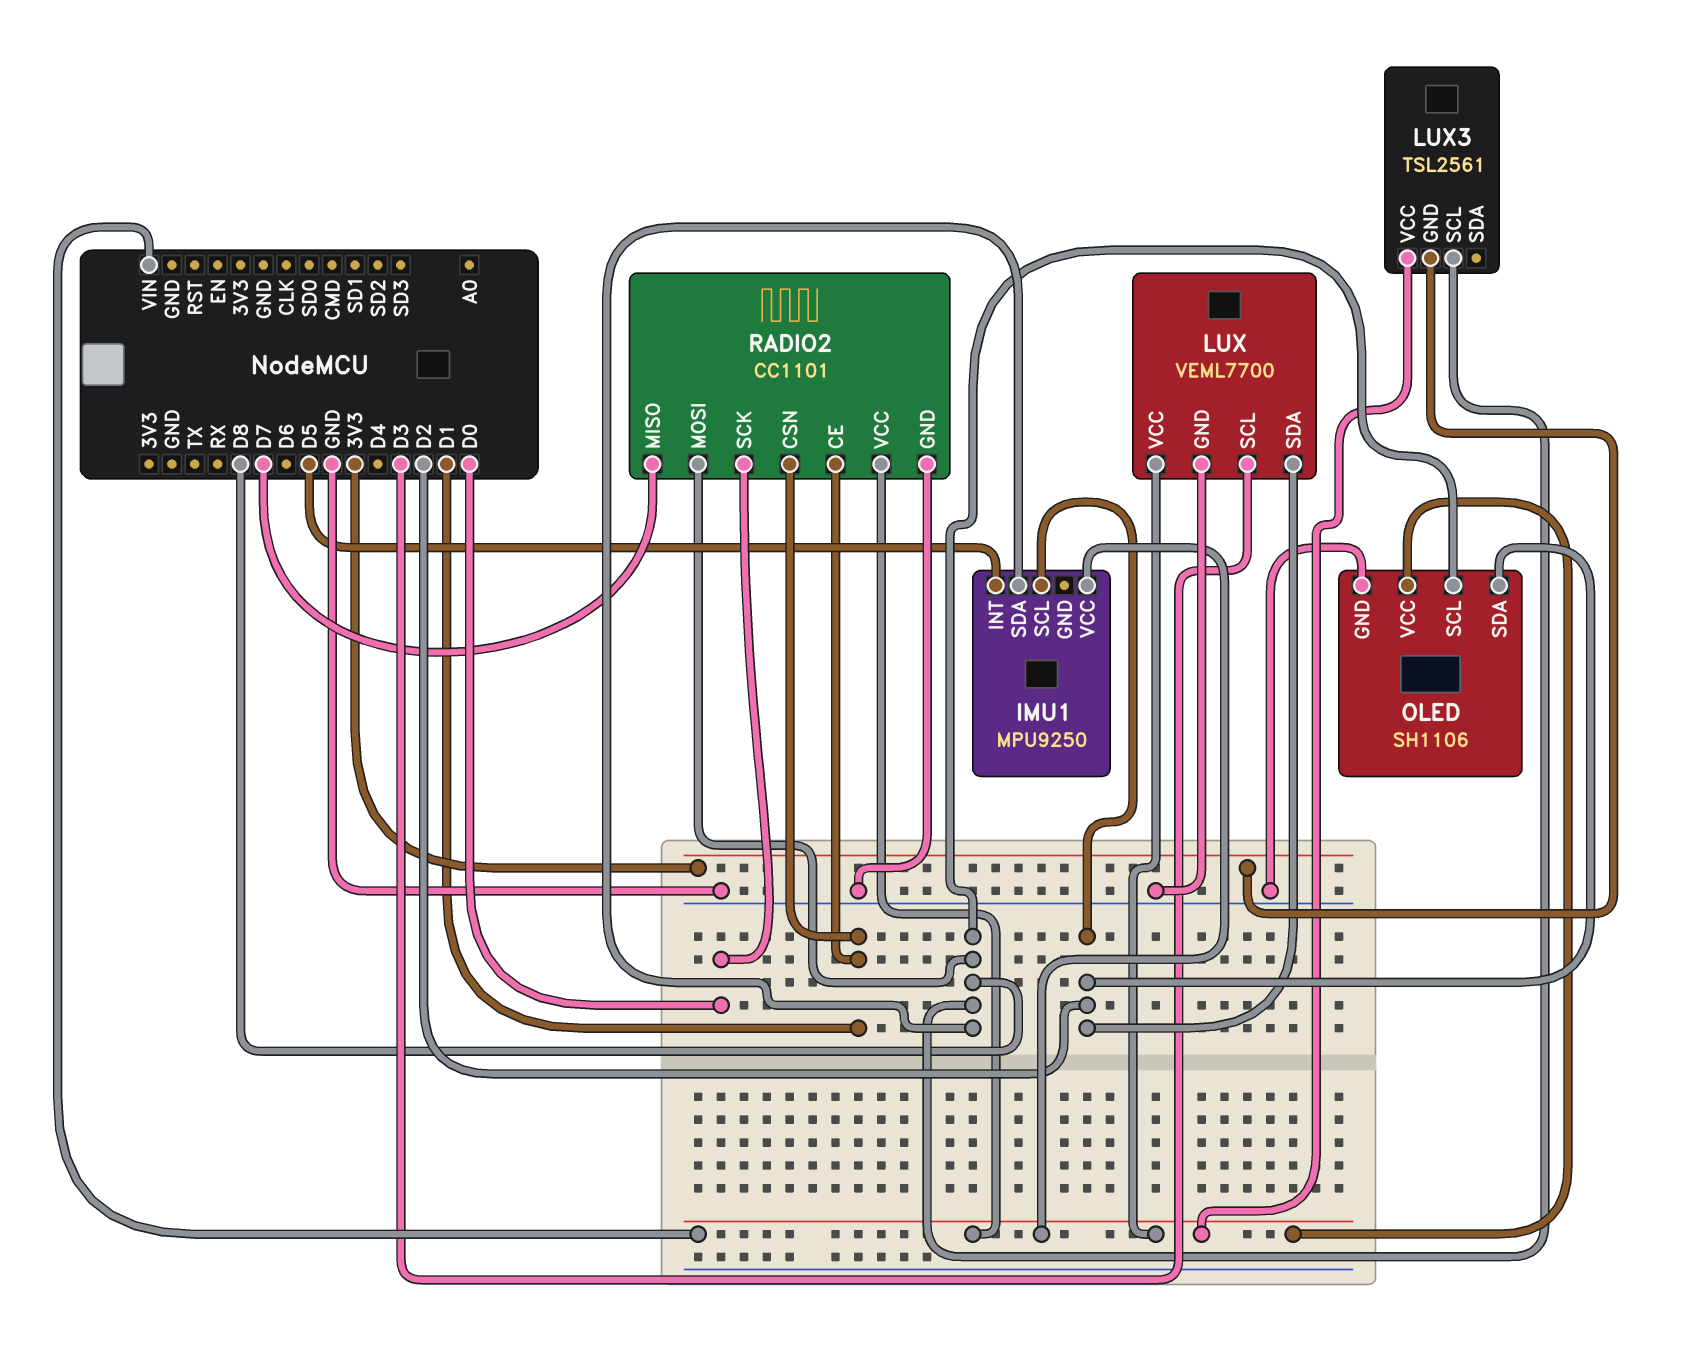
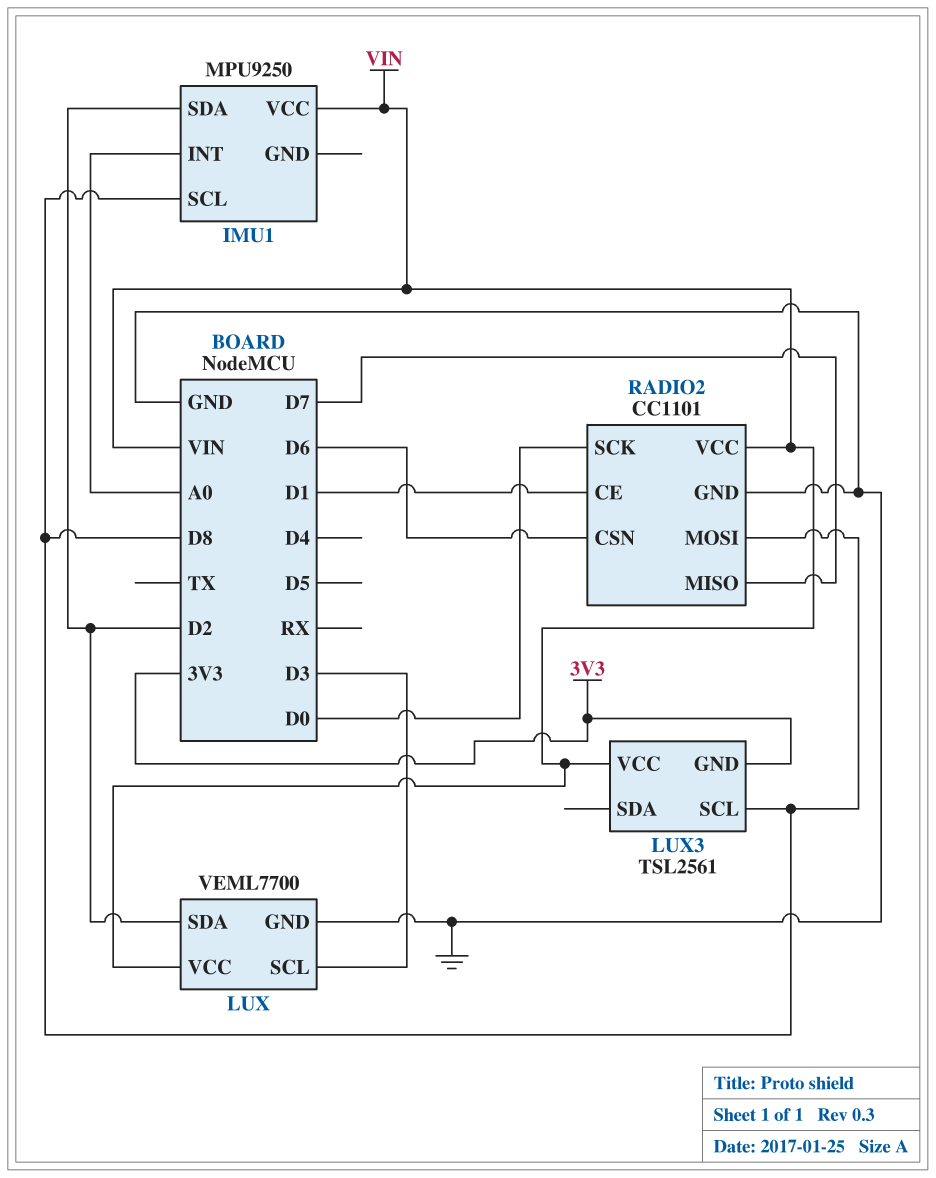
IMU1 pin INT: D5 -> A0
IMU1 pin SCL: D2 -> D8
IMU1 pin SDA: D8 -> D2
OLED: SH1106 -> none
OLED pin GND: GND -> none
OLED pin SCL: D8 -> none
OLED pin SDA: D2 -> none
OLED pin VCC: VIN -> none
RADIO2 pin CSN: D1 -> D6

